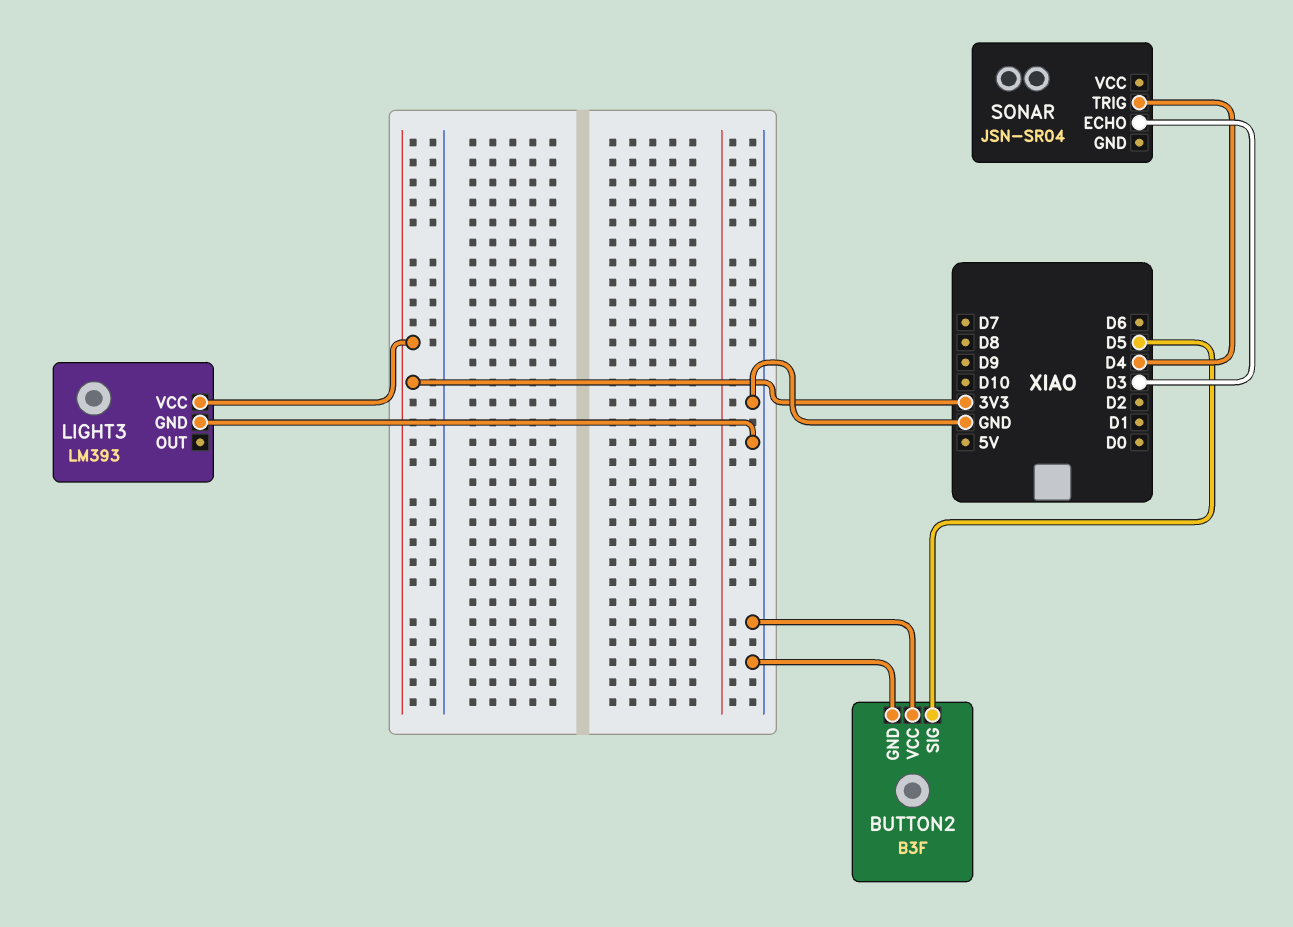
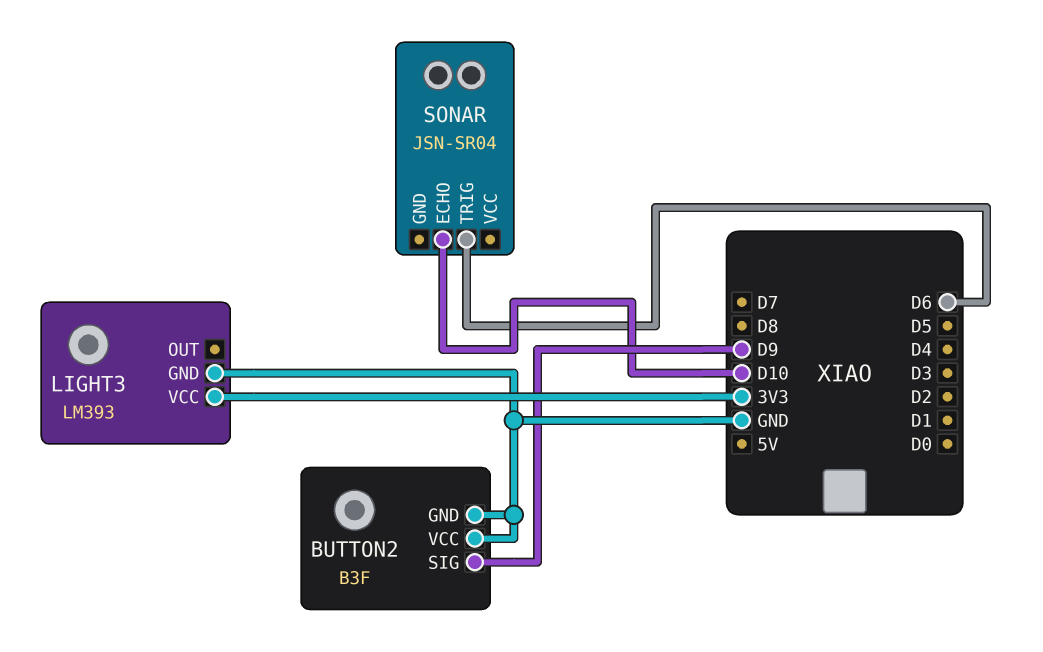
BUTTON2 pin SIG: D5 -> D9
SONAR pin ECHO: D3 -> D10
SONAR pin TRIG: D4 -> D6

